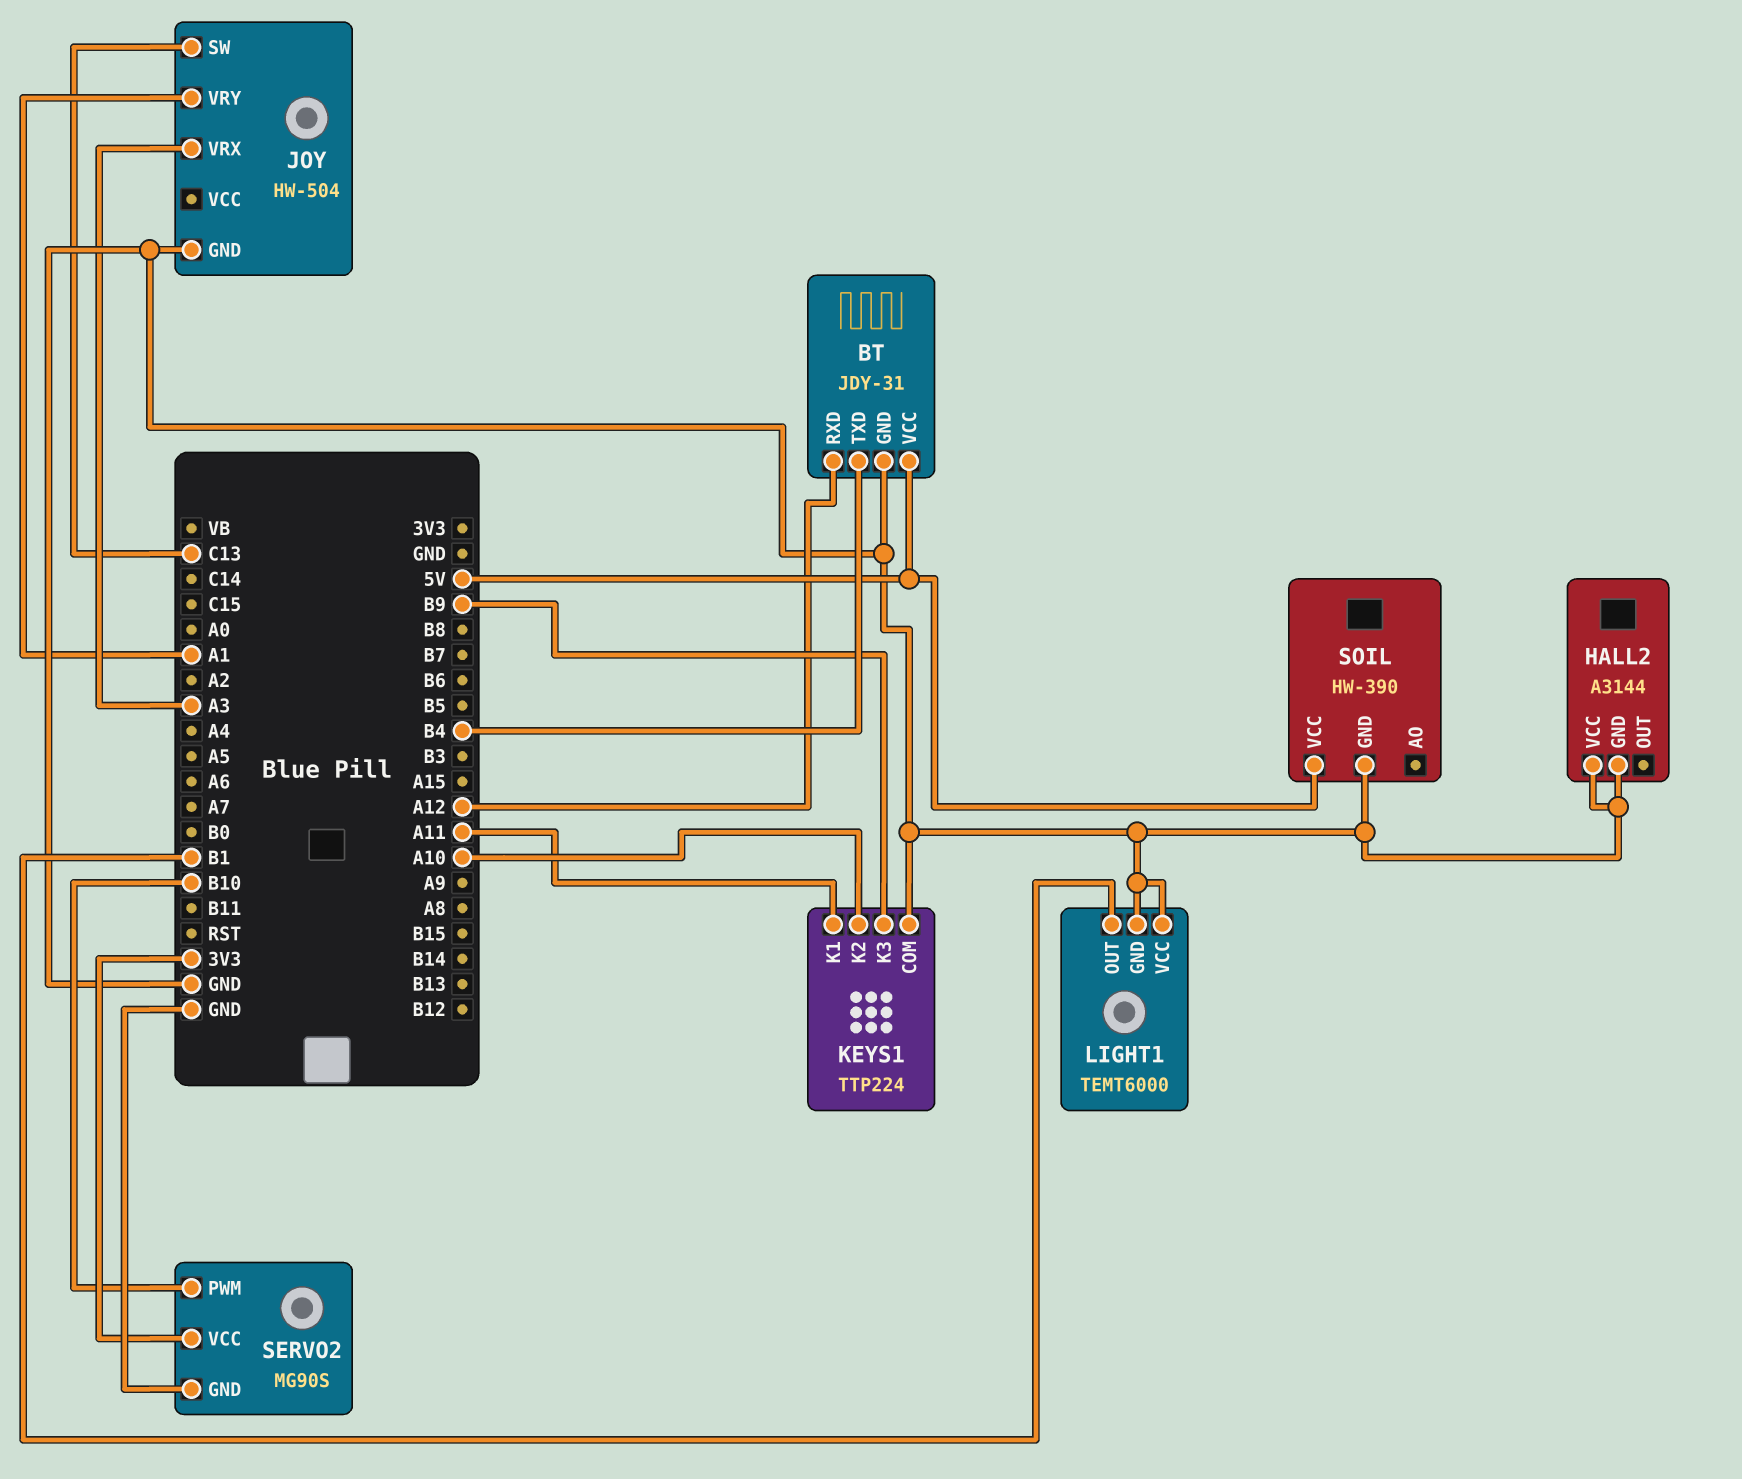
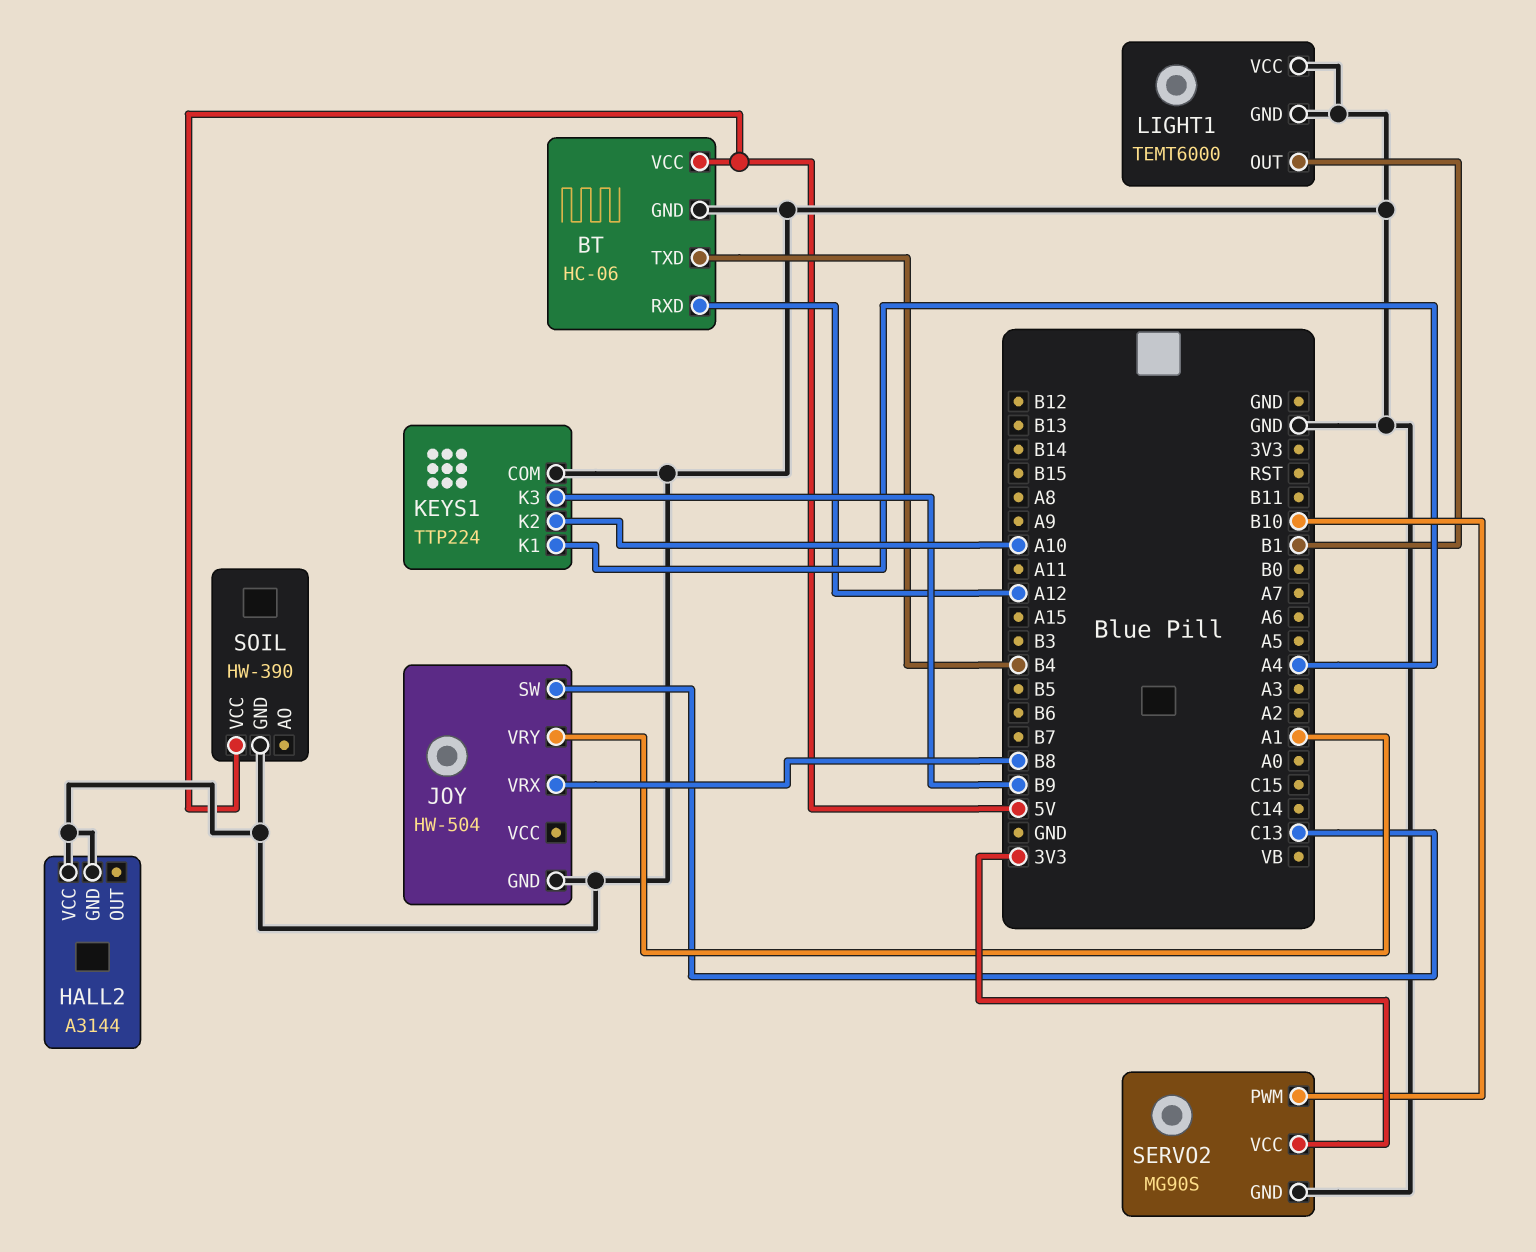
BT: JDY-31 -> HC-06
JOY pin VRX: A3 -> B8
KEYS1 pin K1: A11 -> A4

